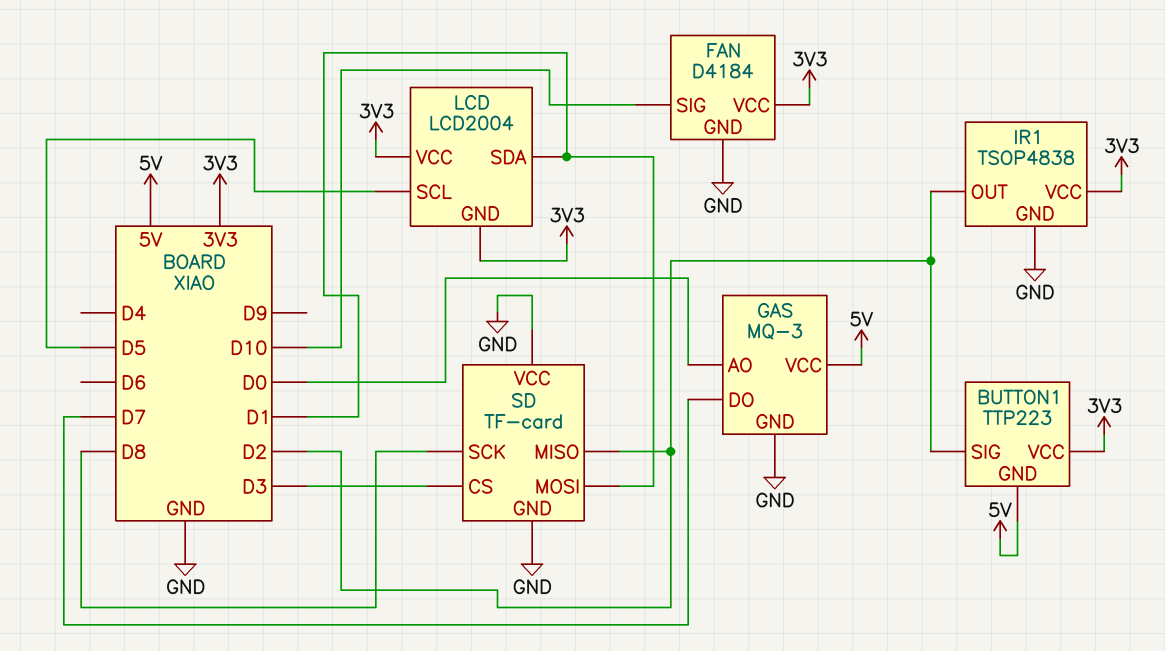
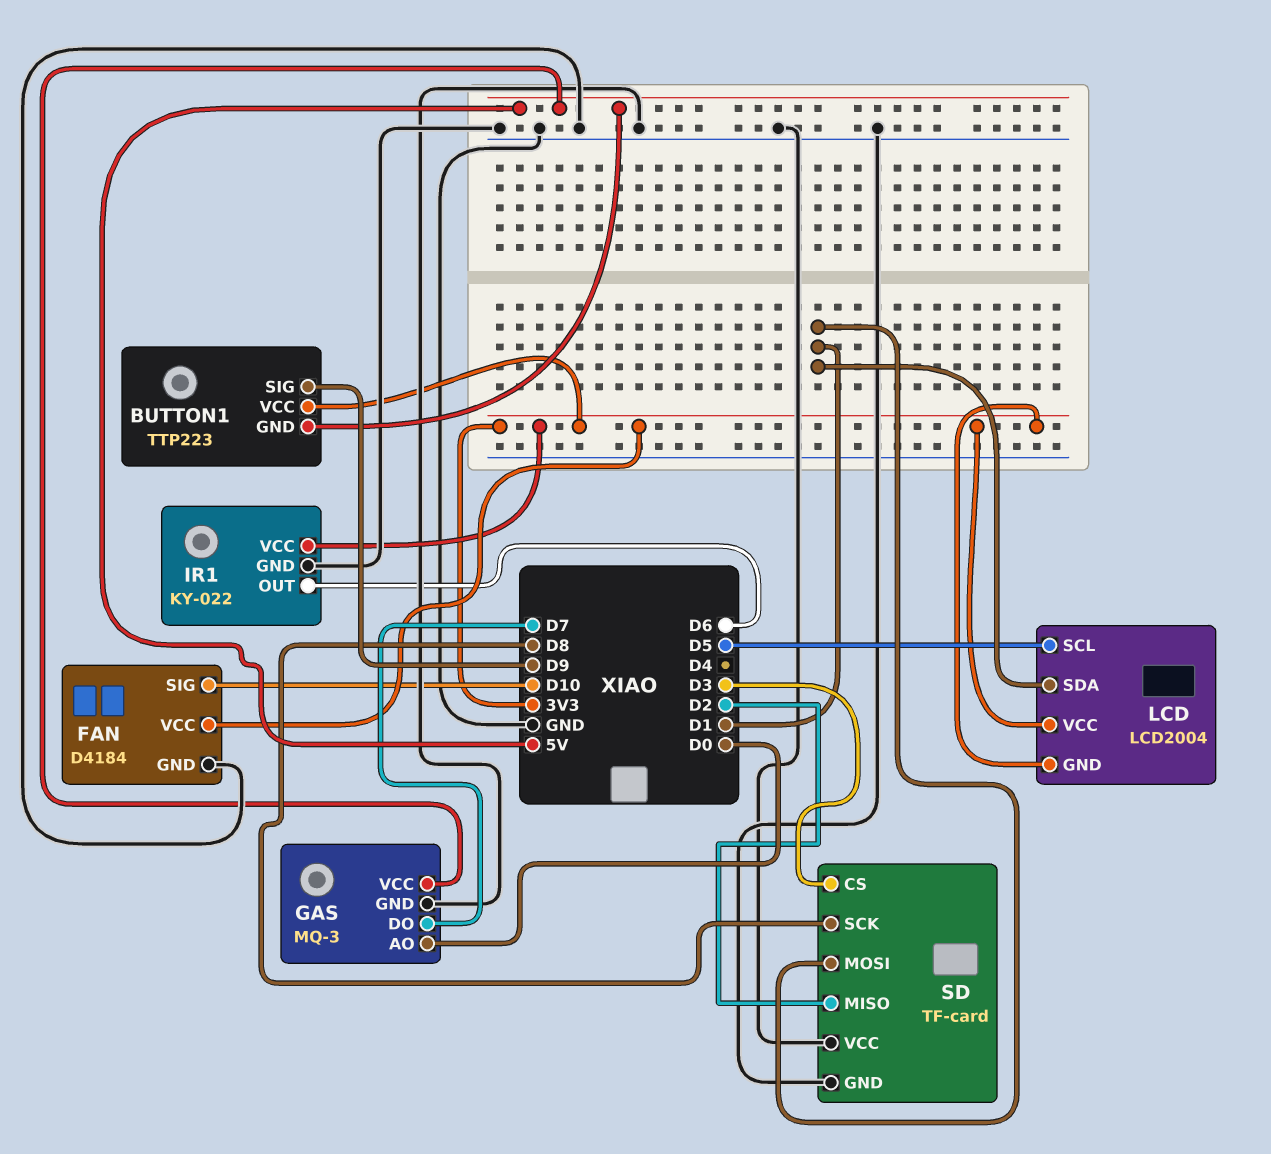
BUTTON1 pin SIG: D2 -> D9
IR1: TSOP4838 -> KY-022
IR1 pin OUT: D2 -> D6

